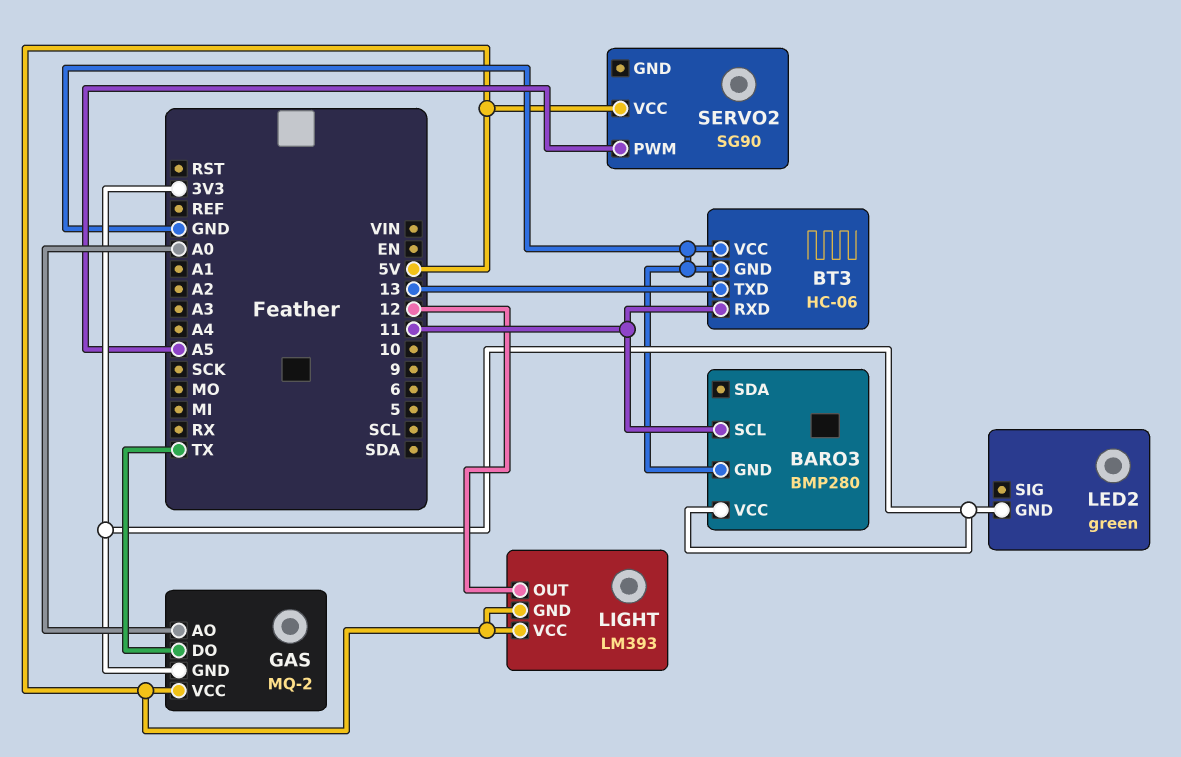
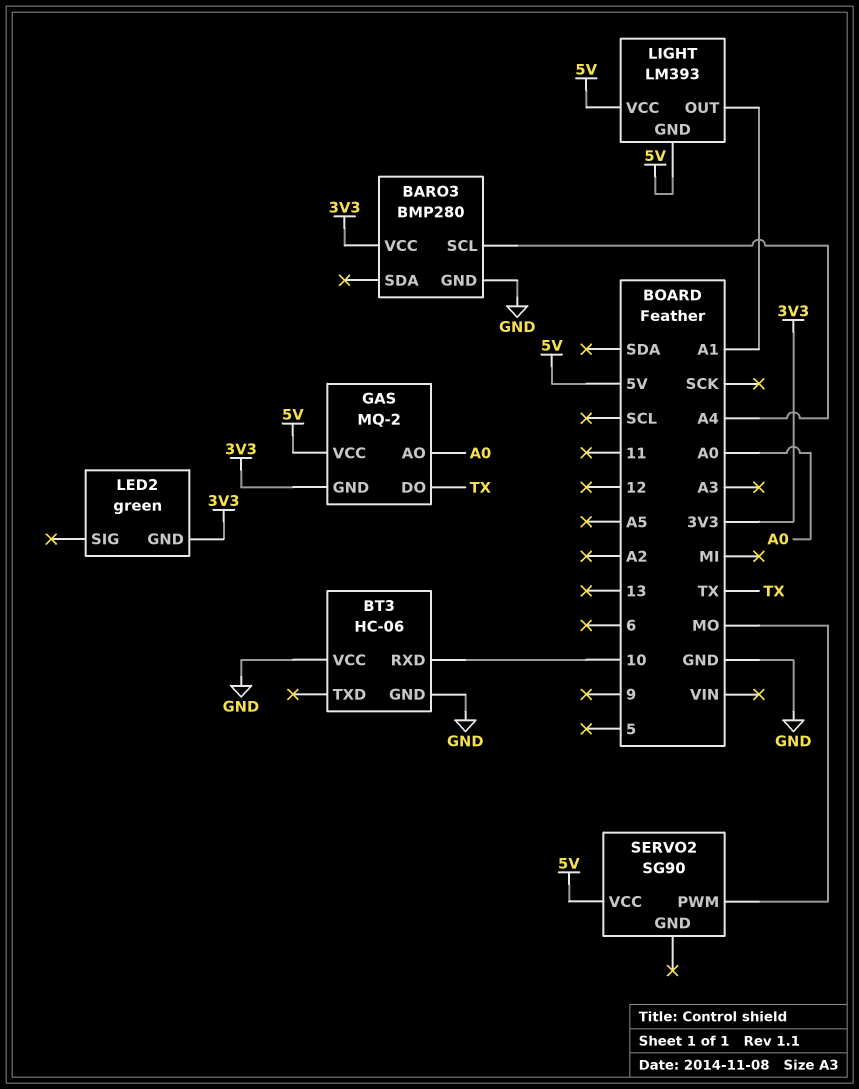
BARO3 pin SCL: 11 -> A4
BT3 pin RXD: 11 -> 10
BT3 pin TXD: 13 -> none
LIGHT pin OUT: 12 -> A1
SERVO2 pin PWM: A5 -> MO

